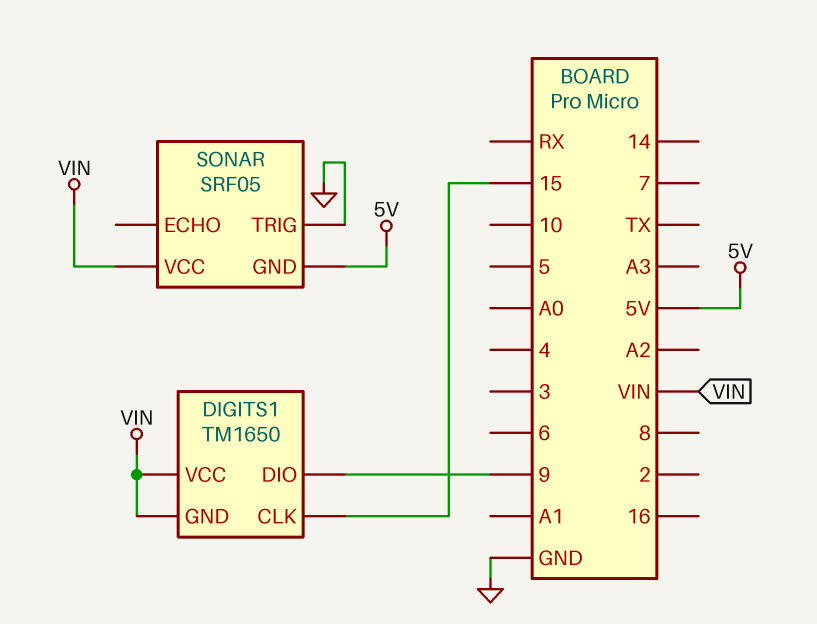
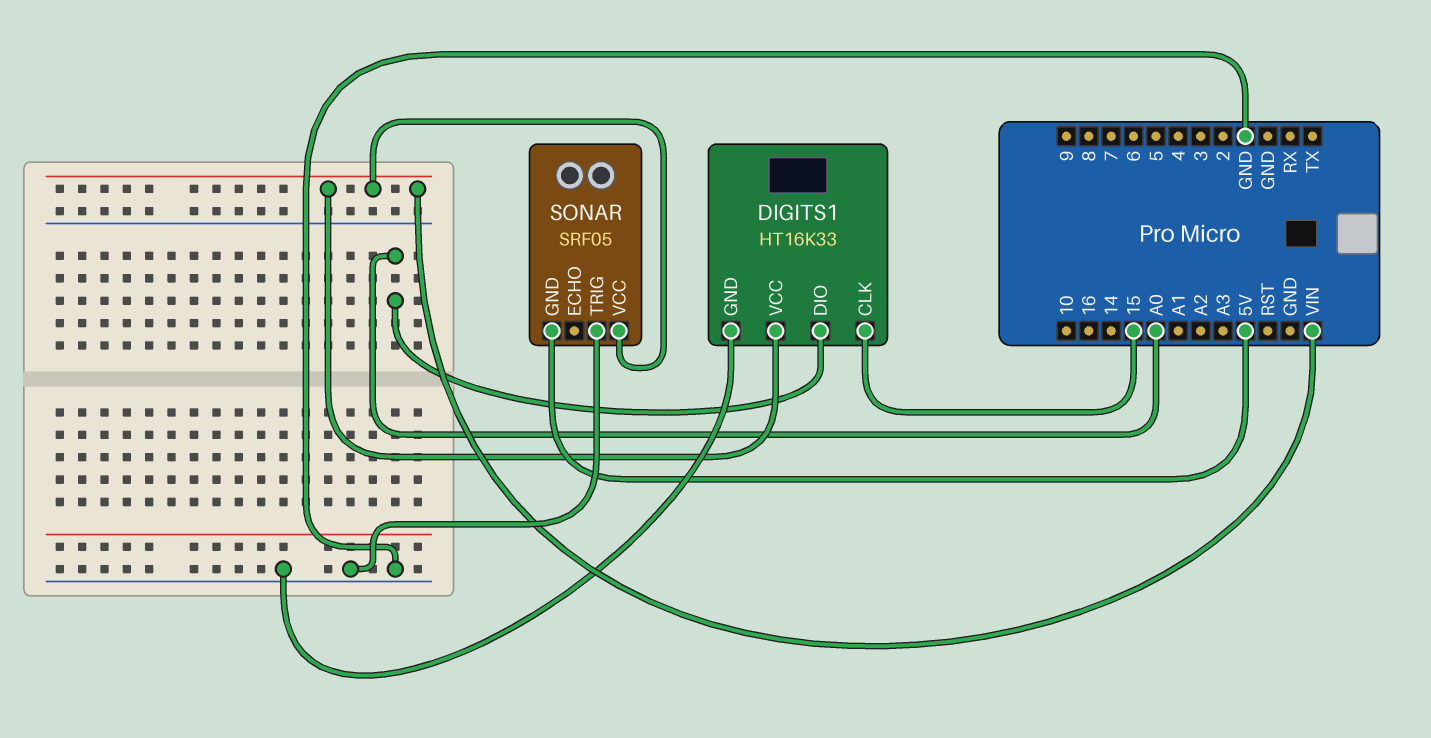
DIGITS1: TM1650 -> HT16K33
DIGITS1 pin DIO: 9 -> A0
DIGITS1 pin GND: VIN -> GND

